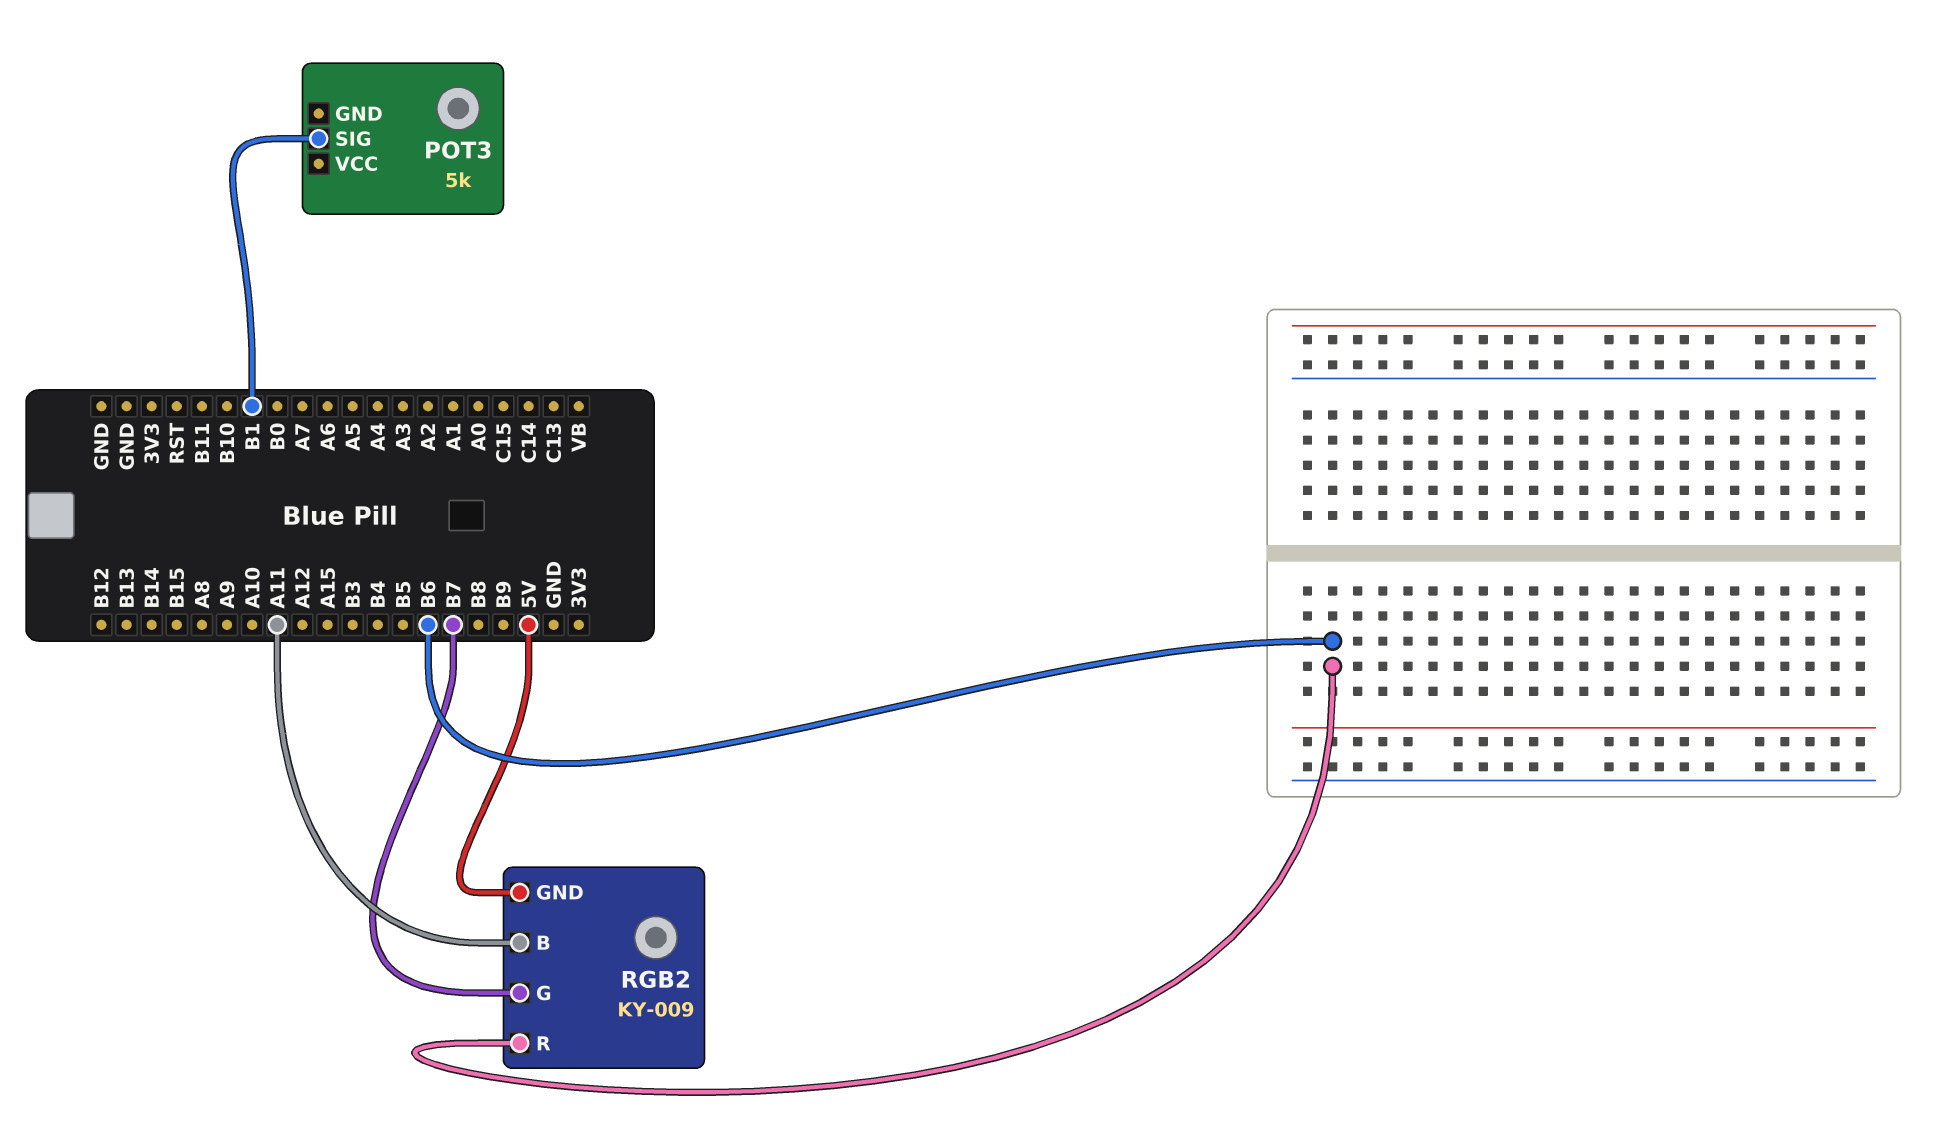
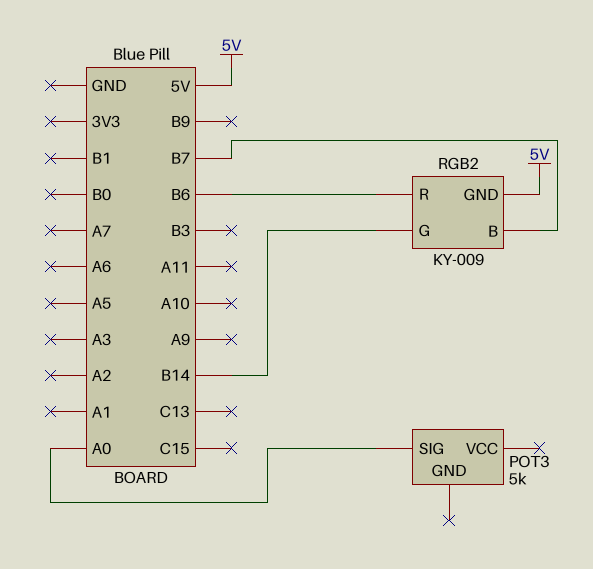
POT3 pin SIG: B1 -> A0
RGB2 pin B: A11 -> B7
RGB2 pin G: B7 -> B14

